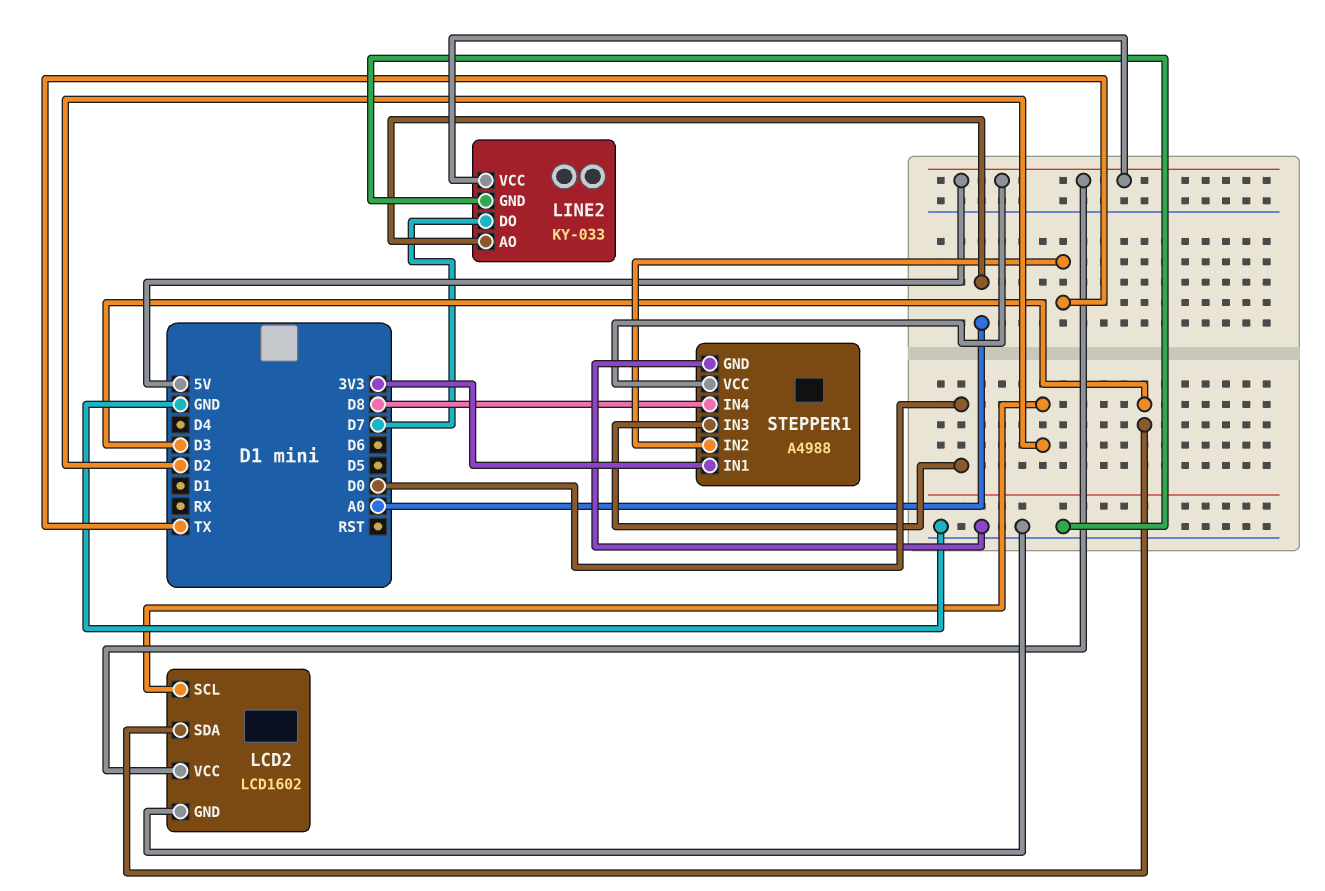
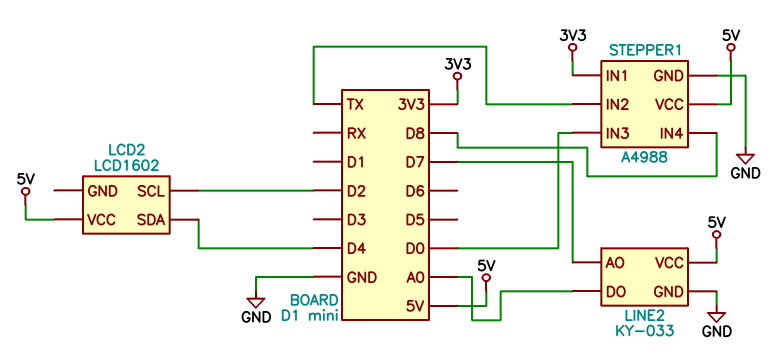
LCD2 pin GND: GND -> none
LCD2 pin SDA: D3 -> D4
LINE2 pin AO: A0 -> D7
LINE2 pin DO: D7 -> A0

